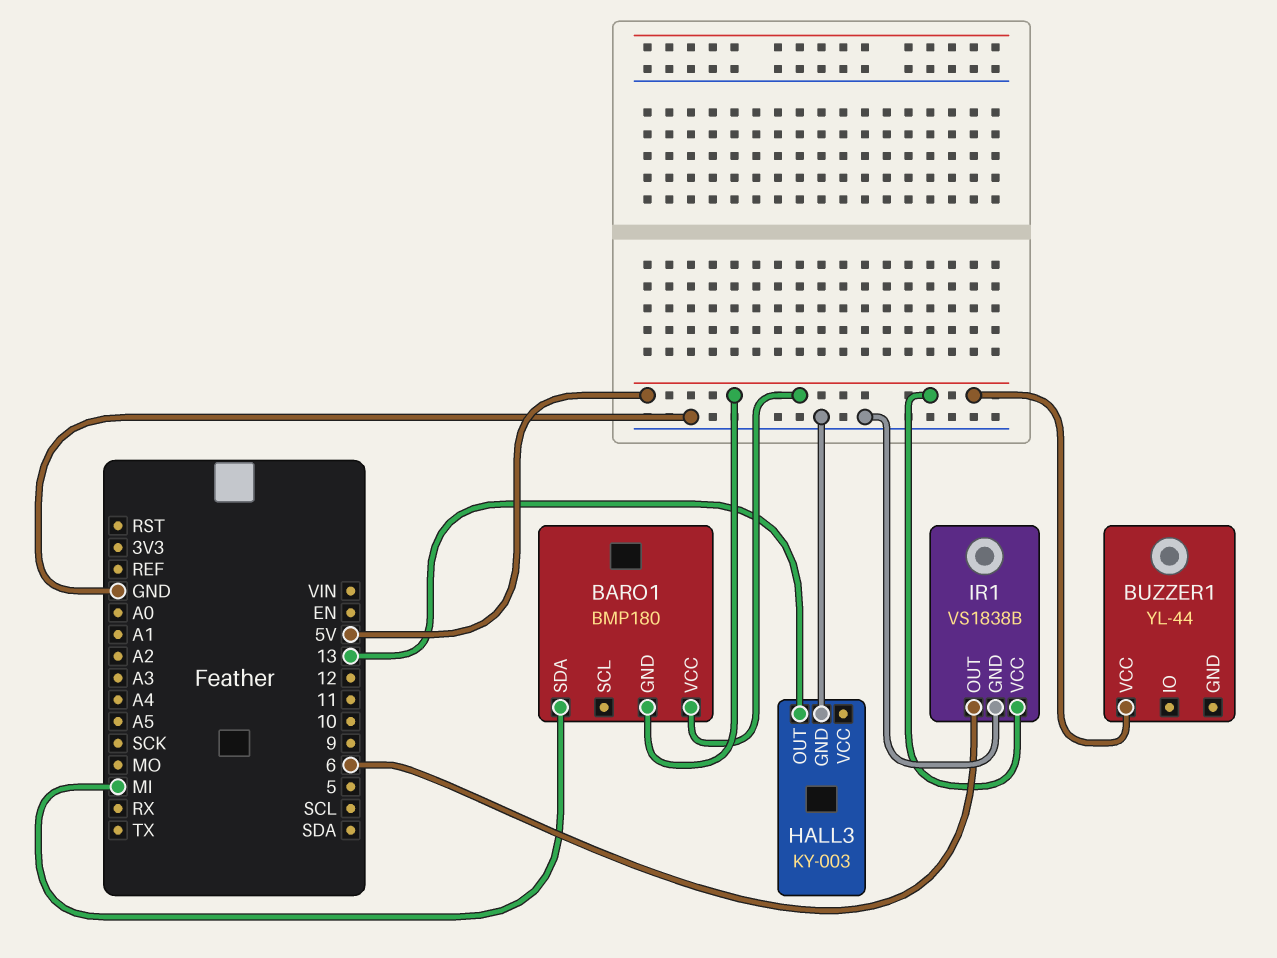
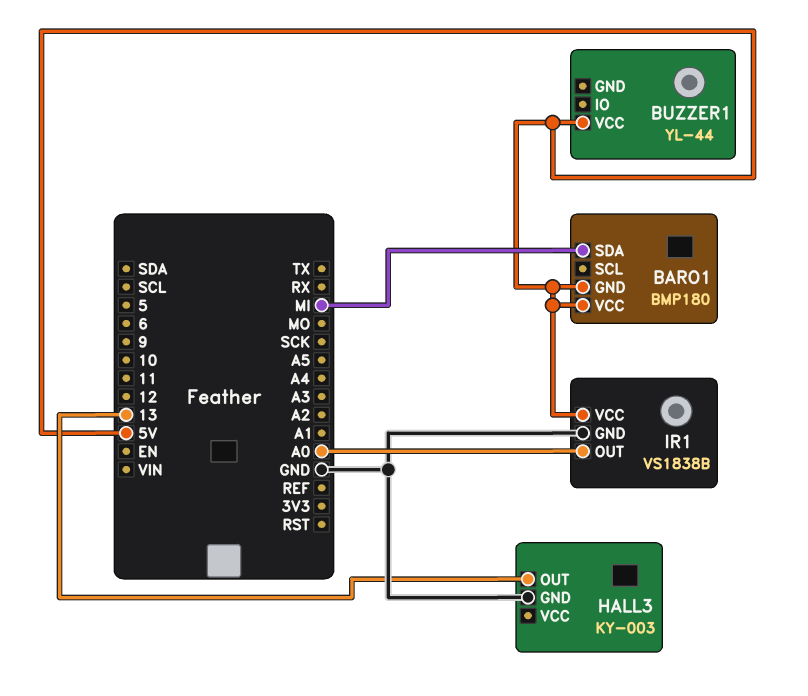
IR1 pin OUT: 6 -> A0

